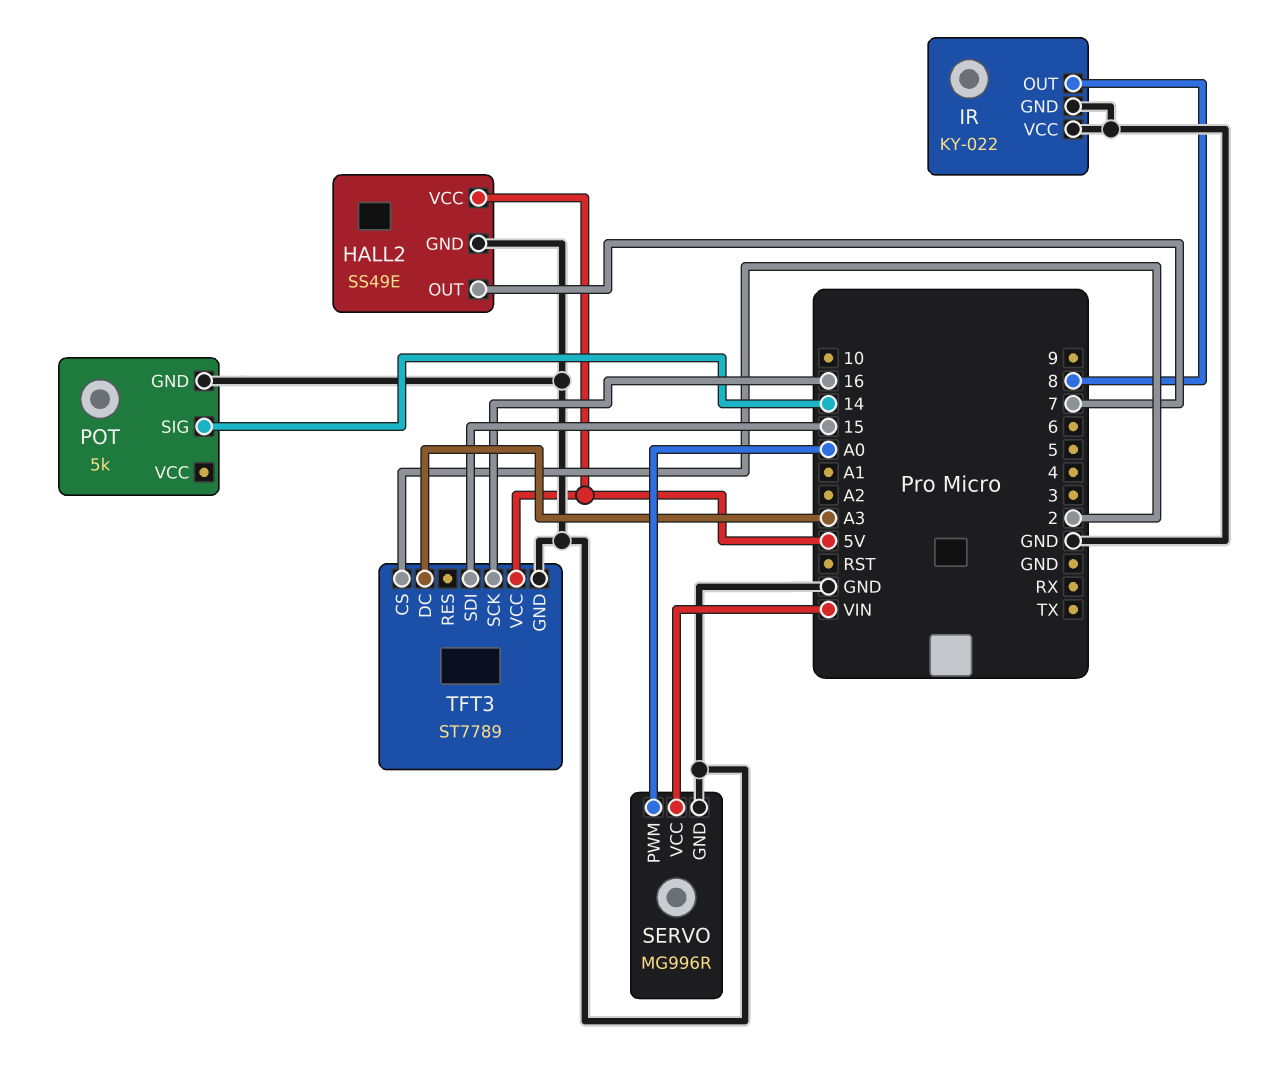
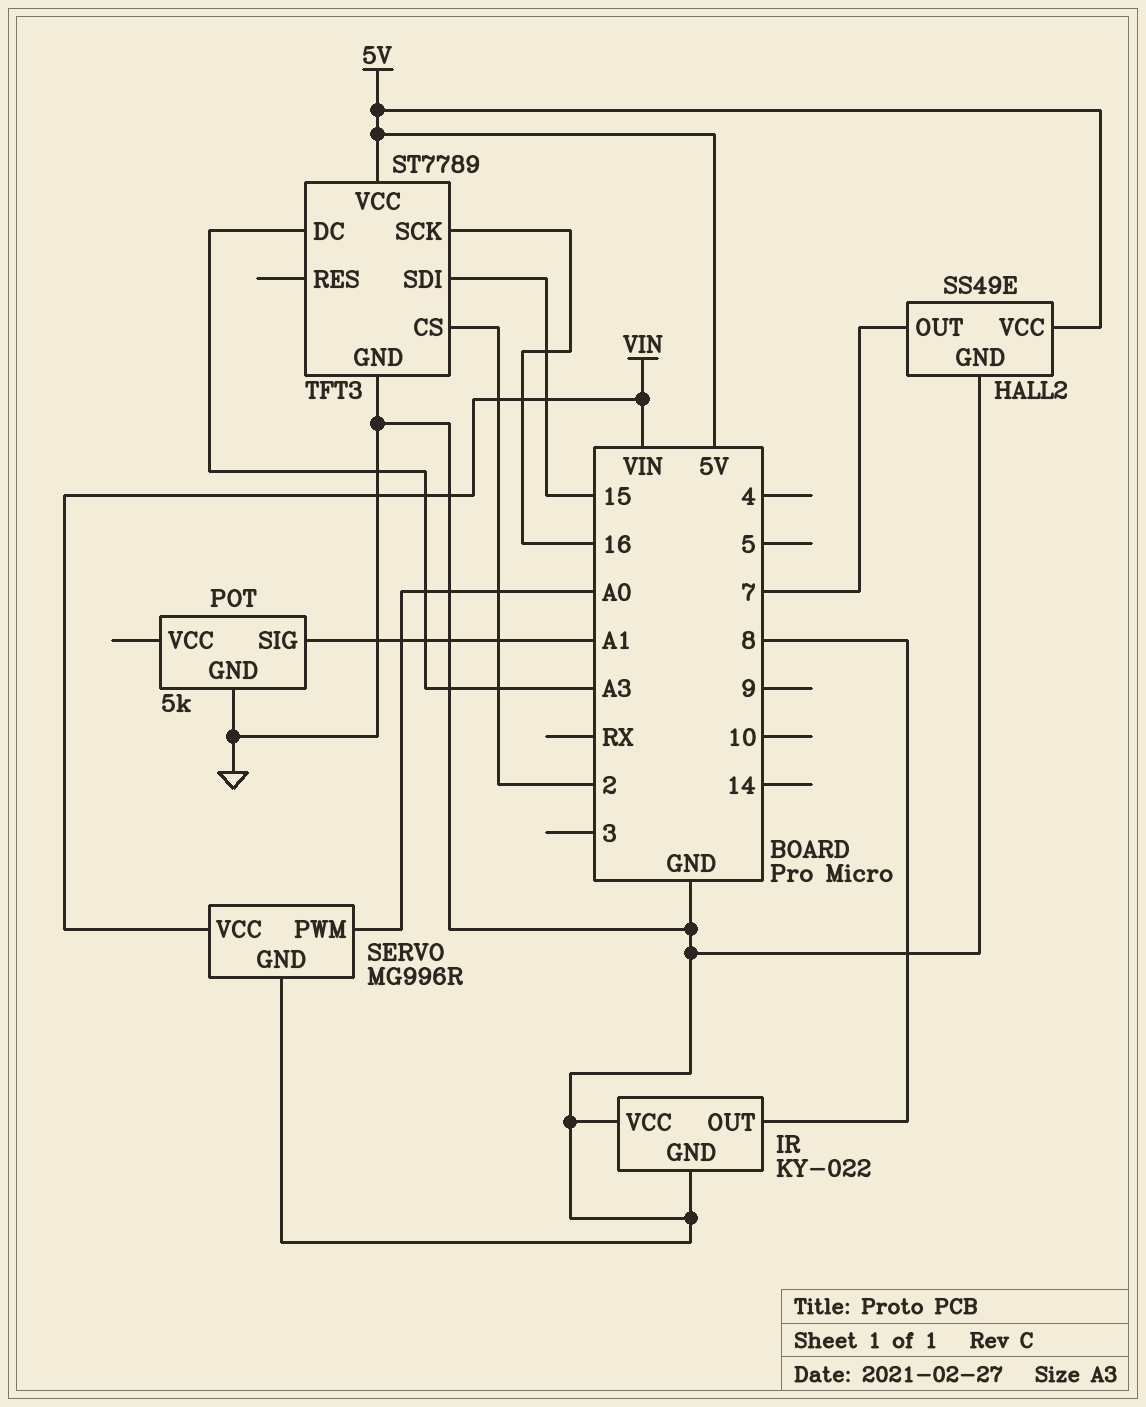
POT pin SIG: 14 -> A1

